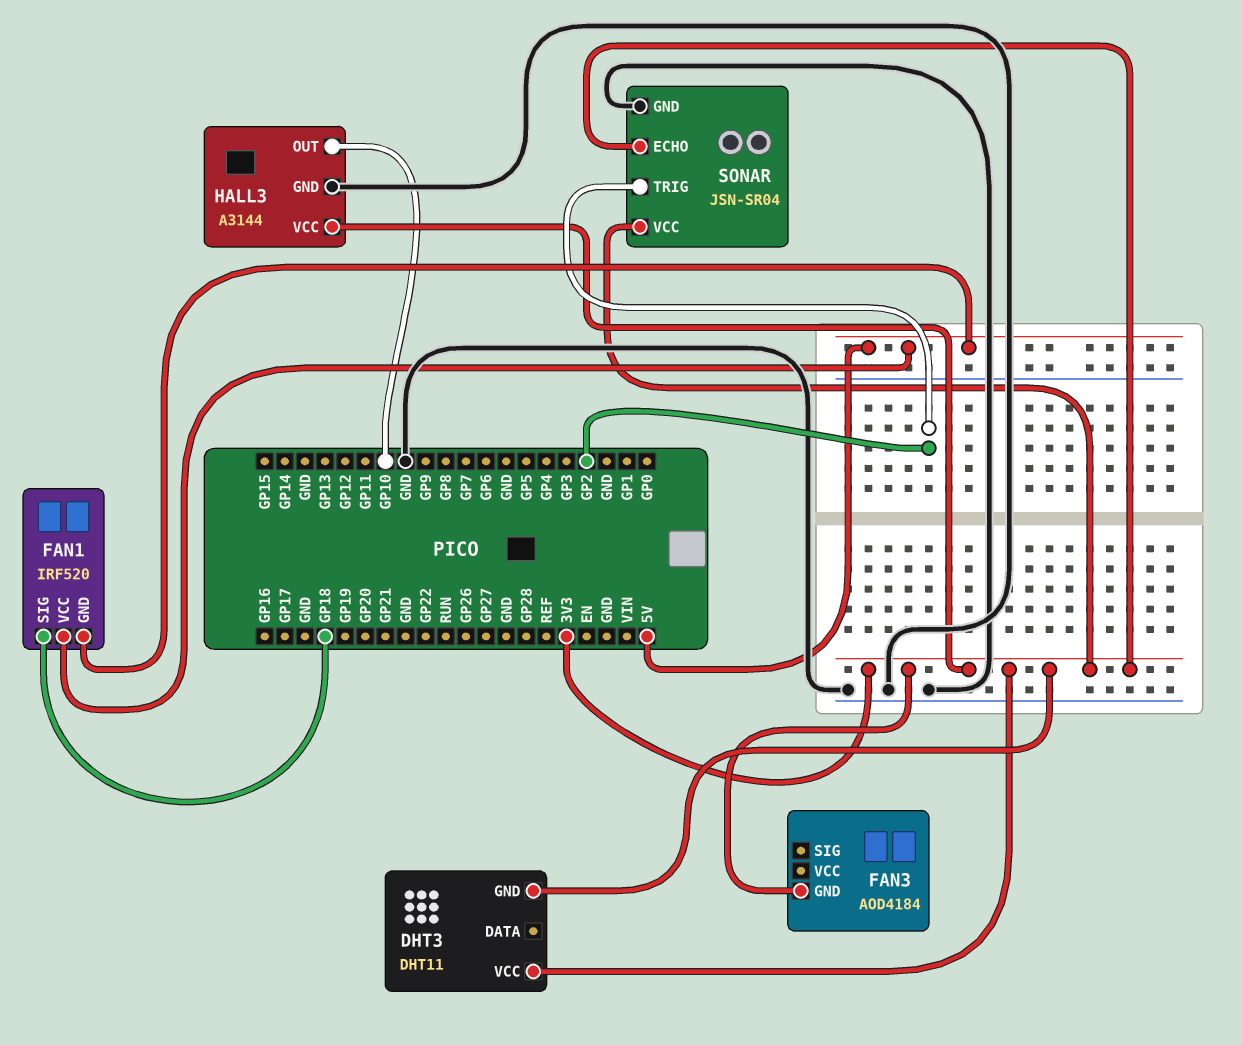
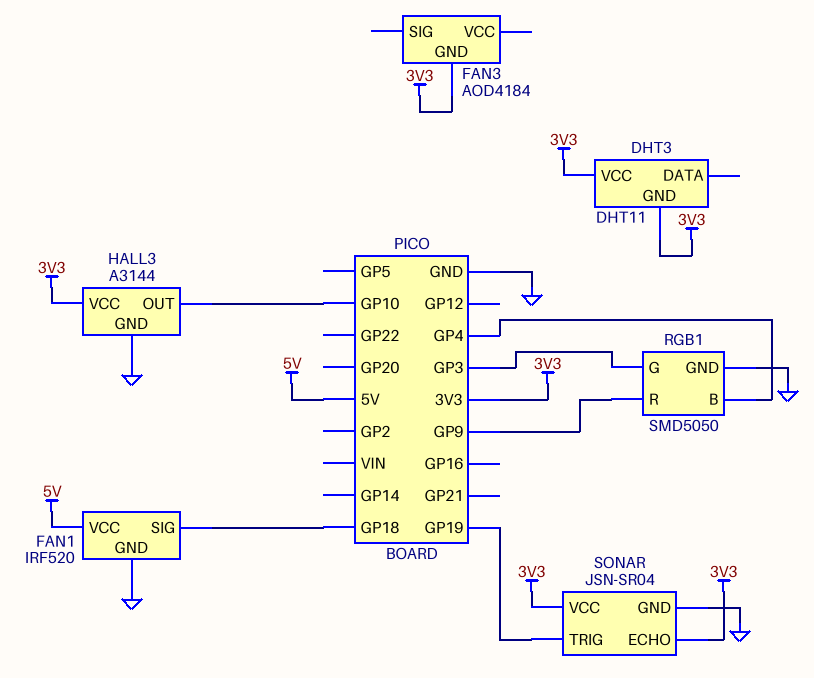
FAN1 pin GND: 5V -> GND
RGB1: none -> SMD5050
RGB1 pin B: none -> GP4
RGB1 pin G: none -> GP3
RGB1 pin GND: none -> GND
RGB1 pin R: none -> GP9
SONAR pin TRIG: GP2 -> GP19

